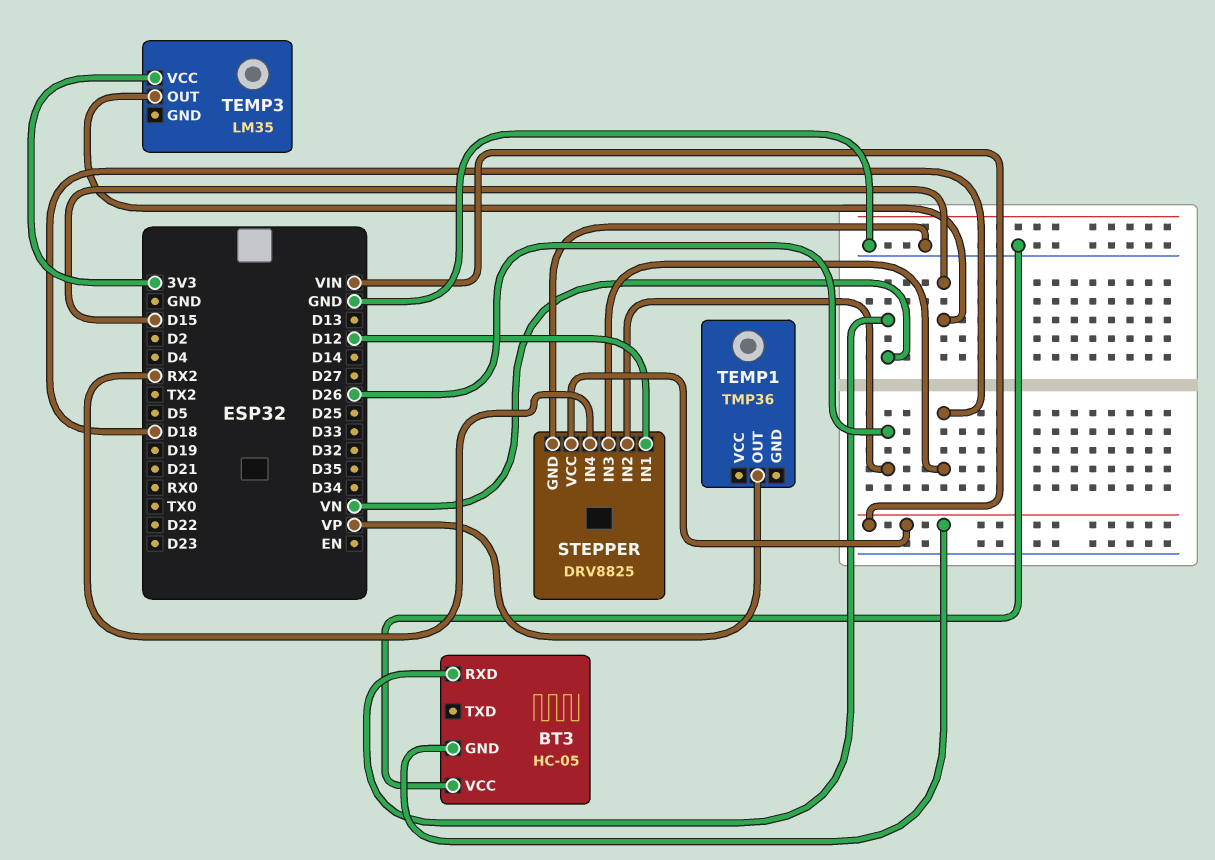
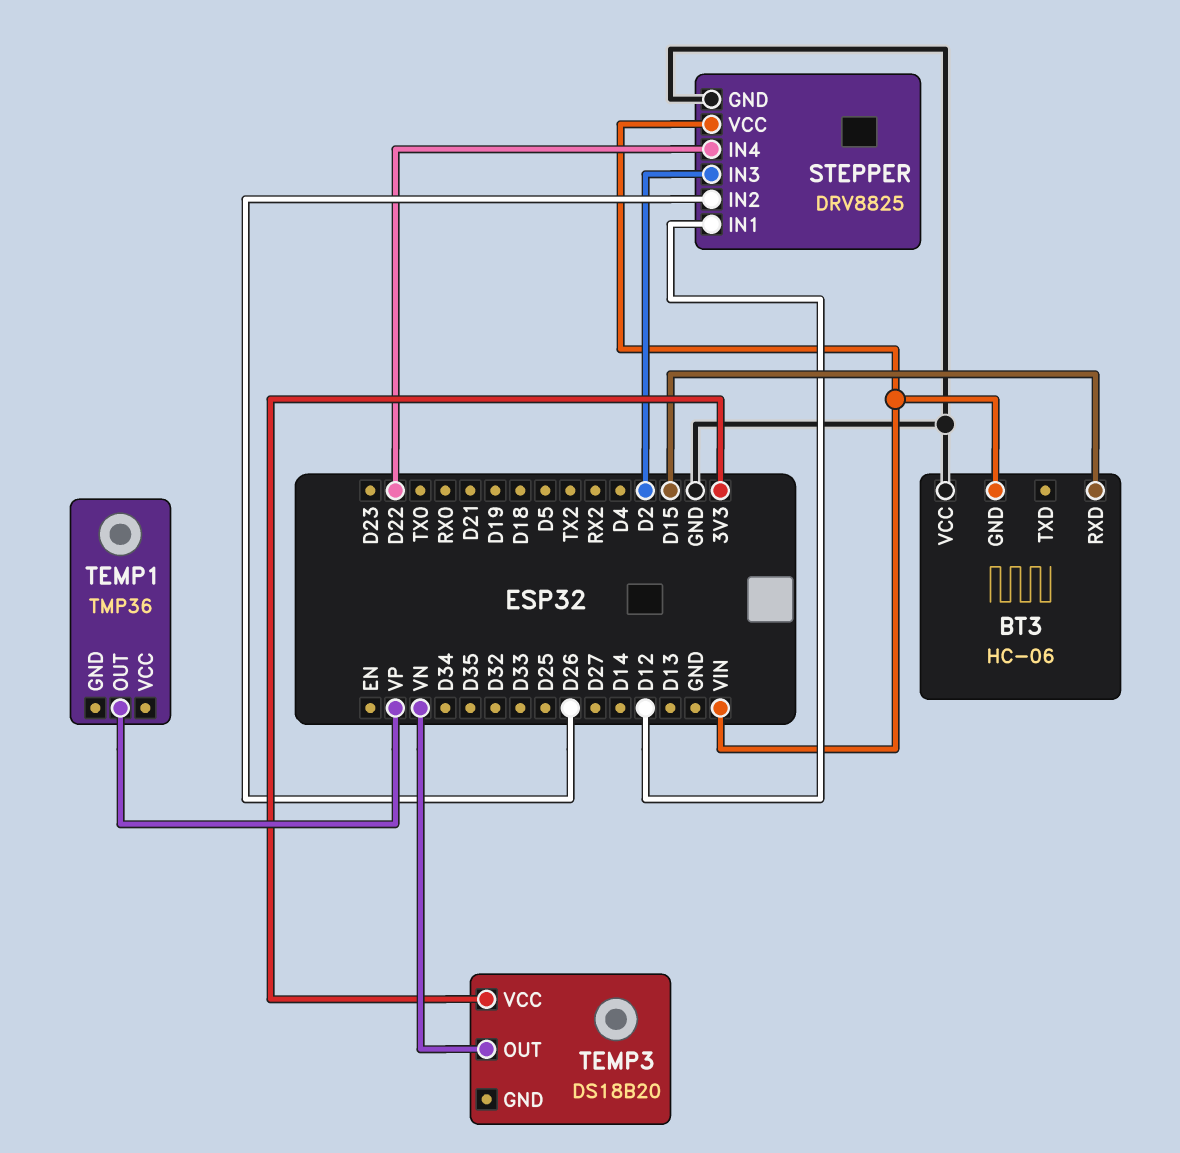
BT3: HC-05 -> HC-06
BT3 pin RXD: VN -> D15
STEPPER pin IN3: D18 -> D2
STEPPER pin IN4: RX2 -> D22
TEMP3: LM35 -> DS18B20
TEMP3 pin OUT: D15 -> VN

